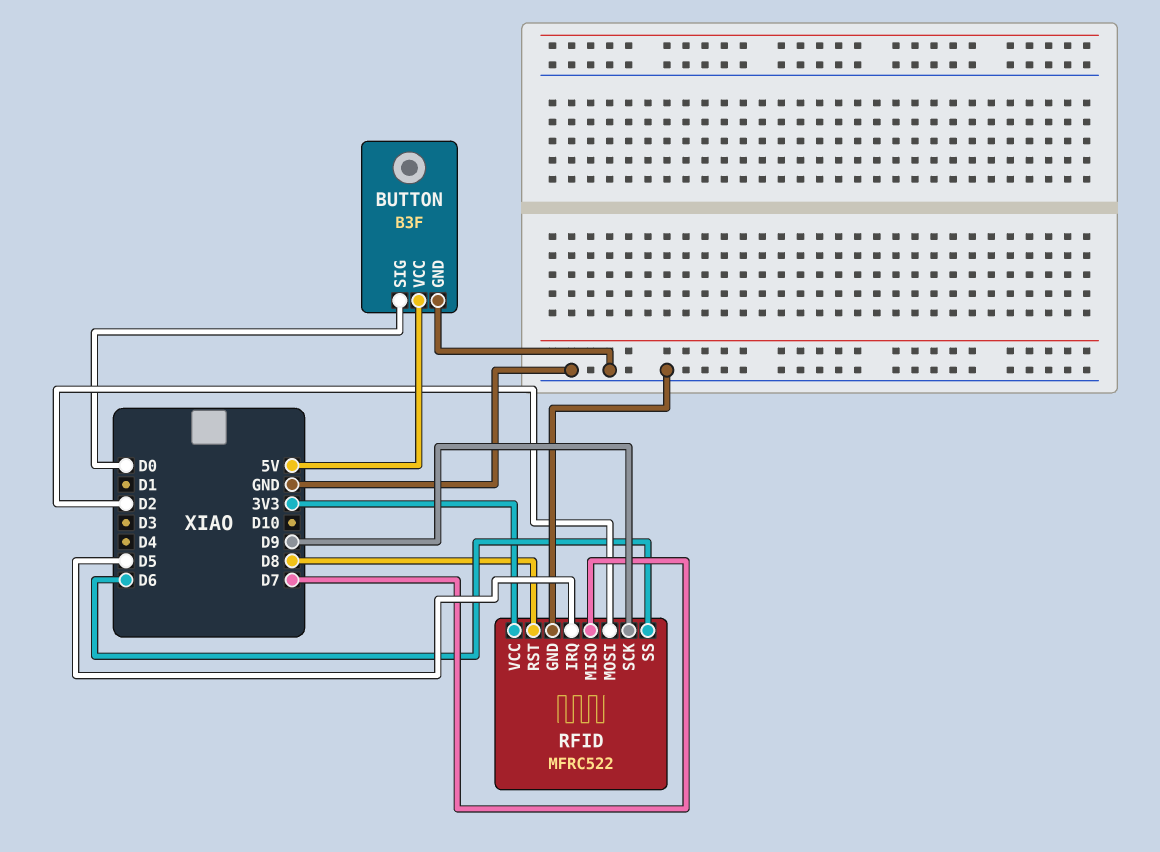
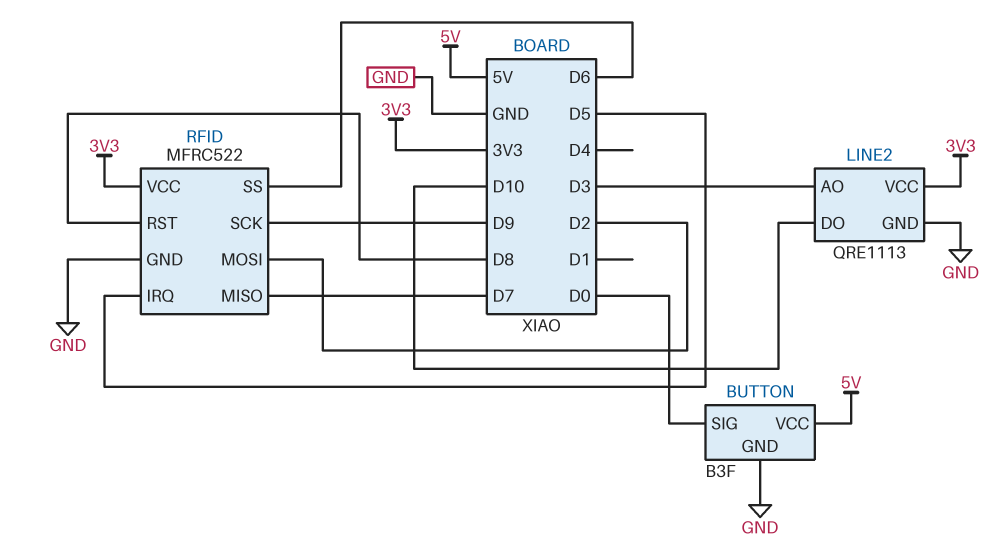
LINE2: none -> QRE1113
LINE2 pin AO: none -> D3
LINE2 pin DO: none -> D10
LINE2 pin GND: none -> GND
LINE2 pin VCC: none -> 3V3

